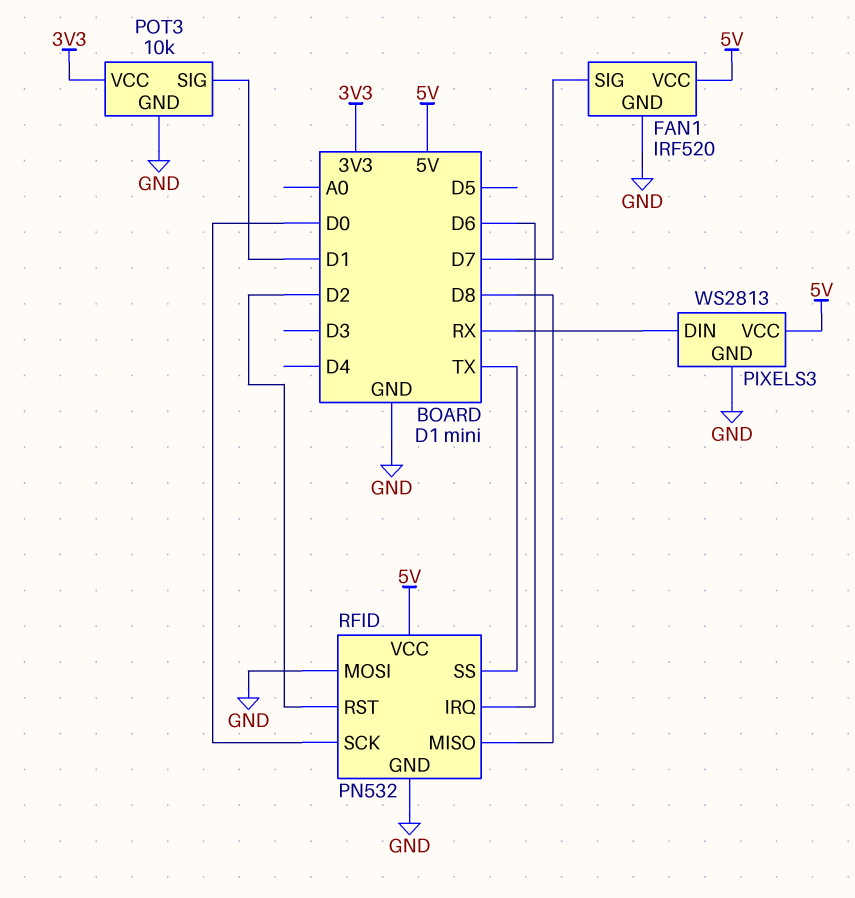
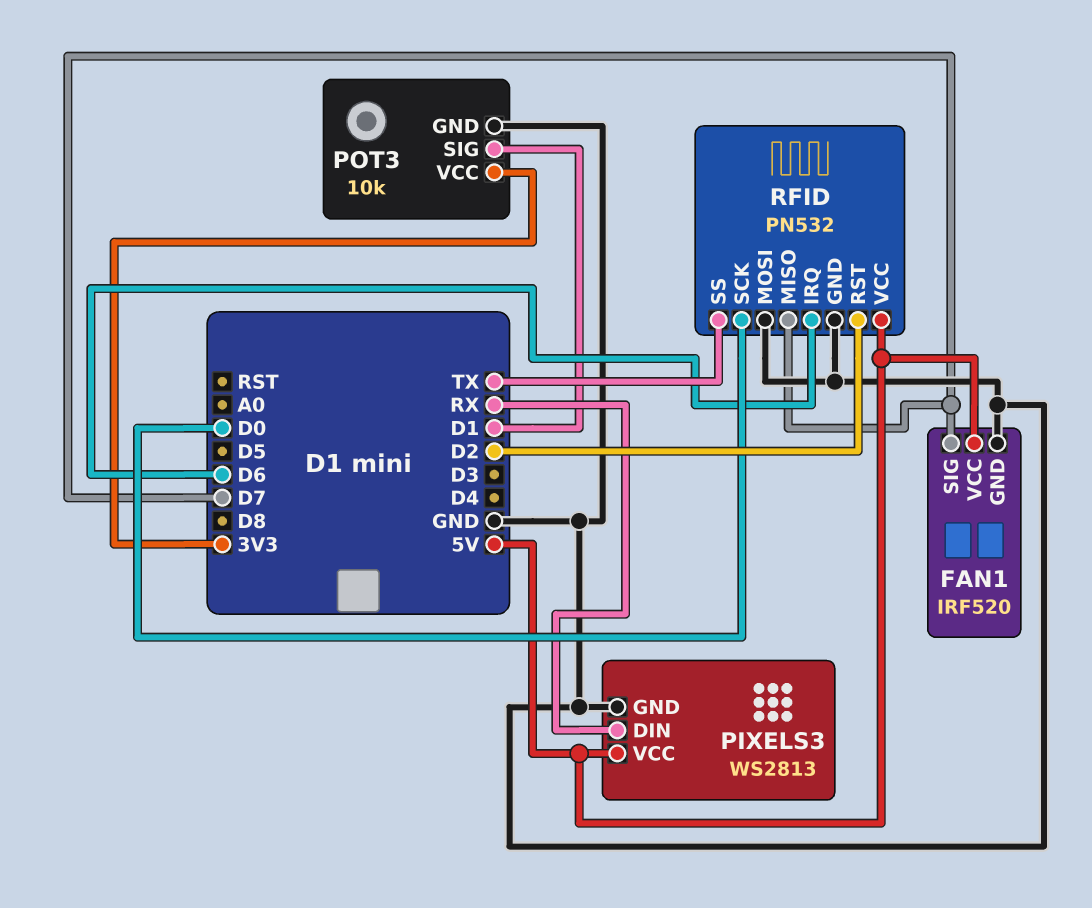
RFID pin MISO: D8 -> D7

